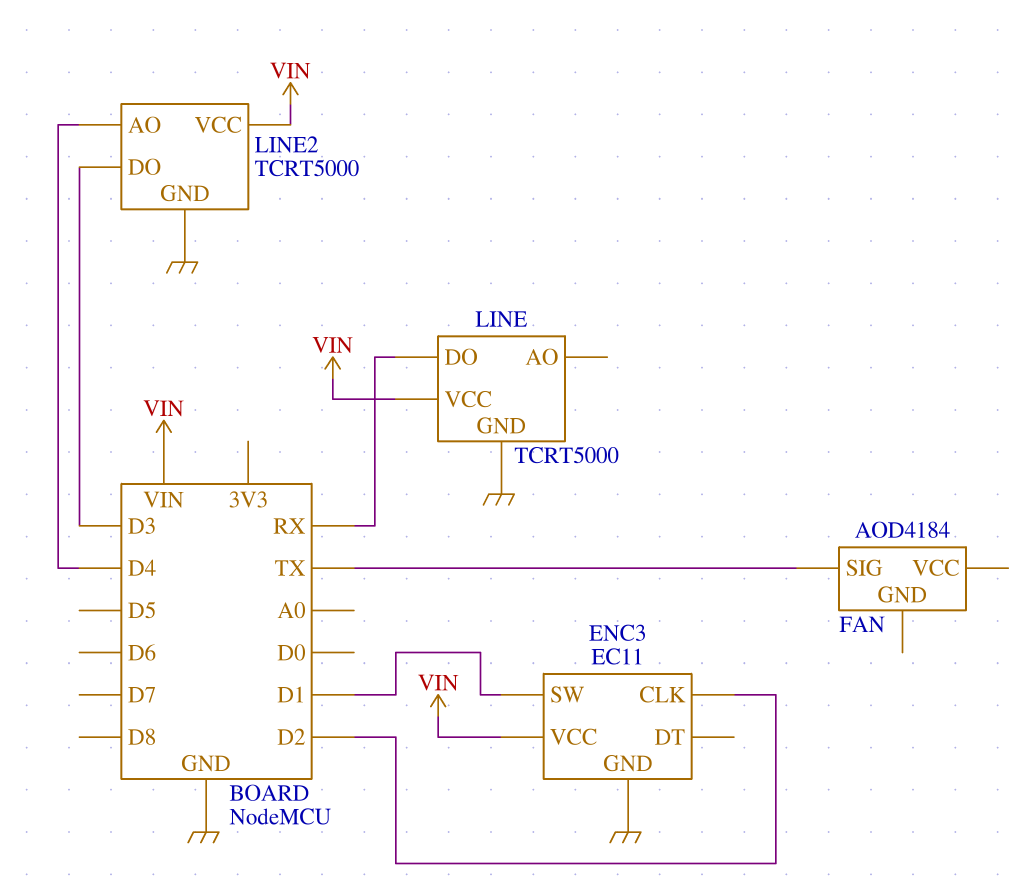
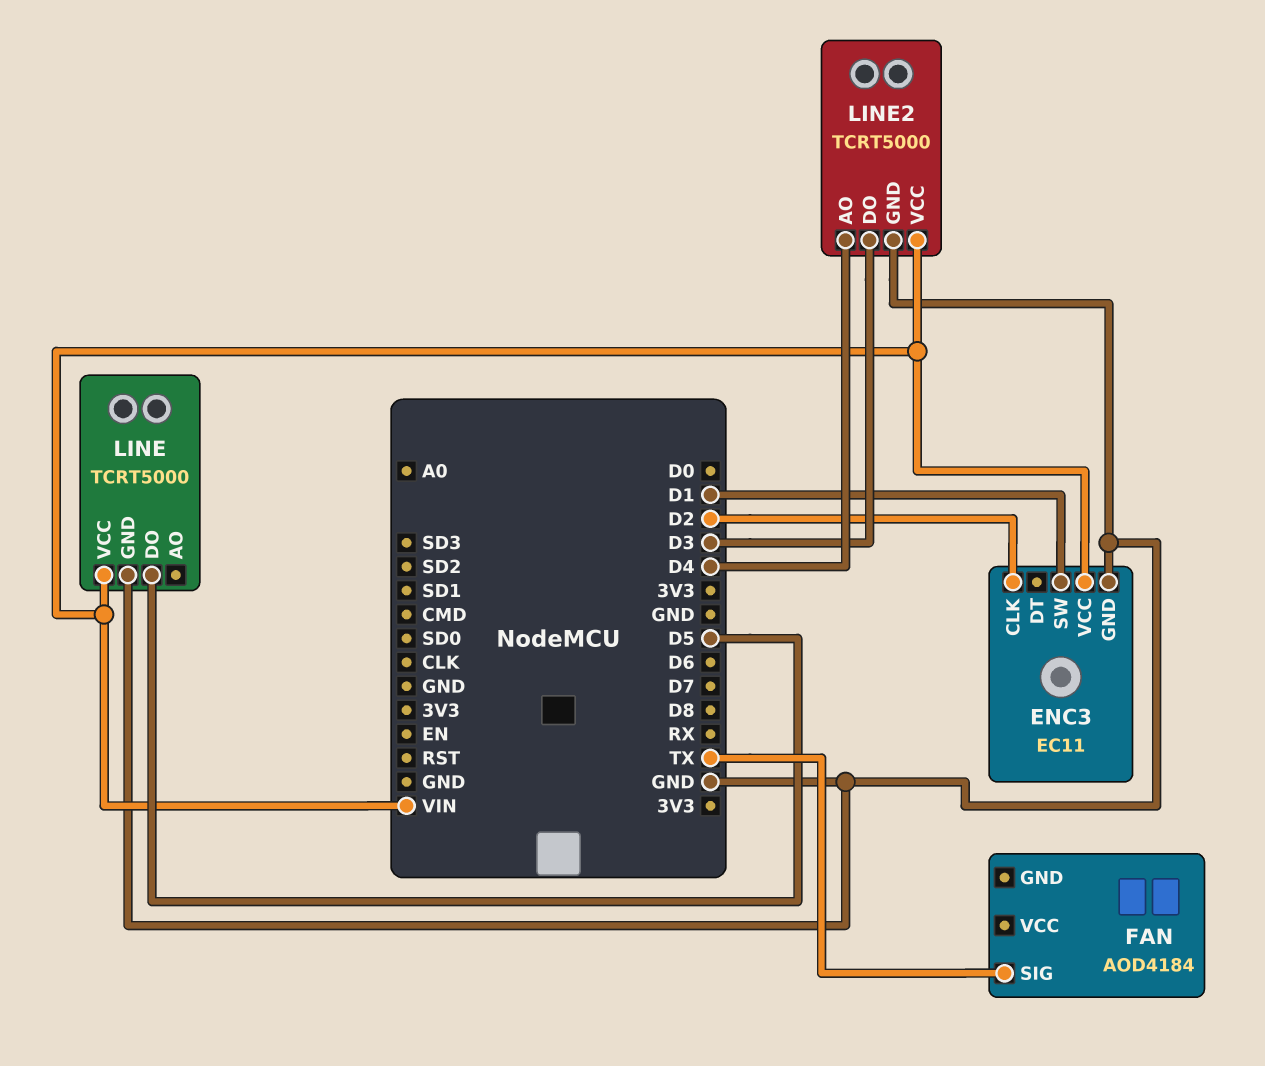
LINE pin DO: RX -> D5

